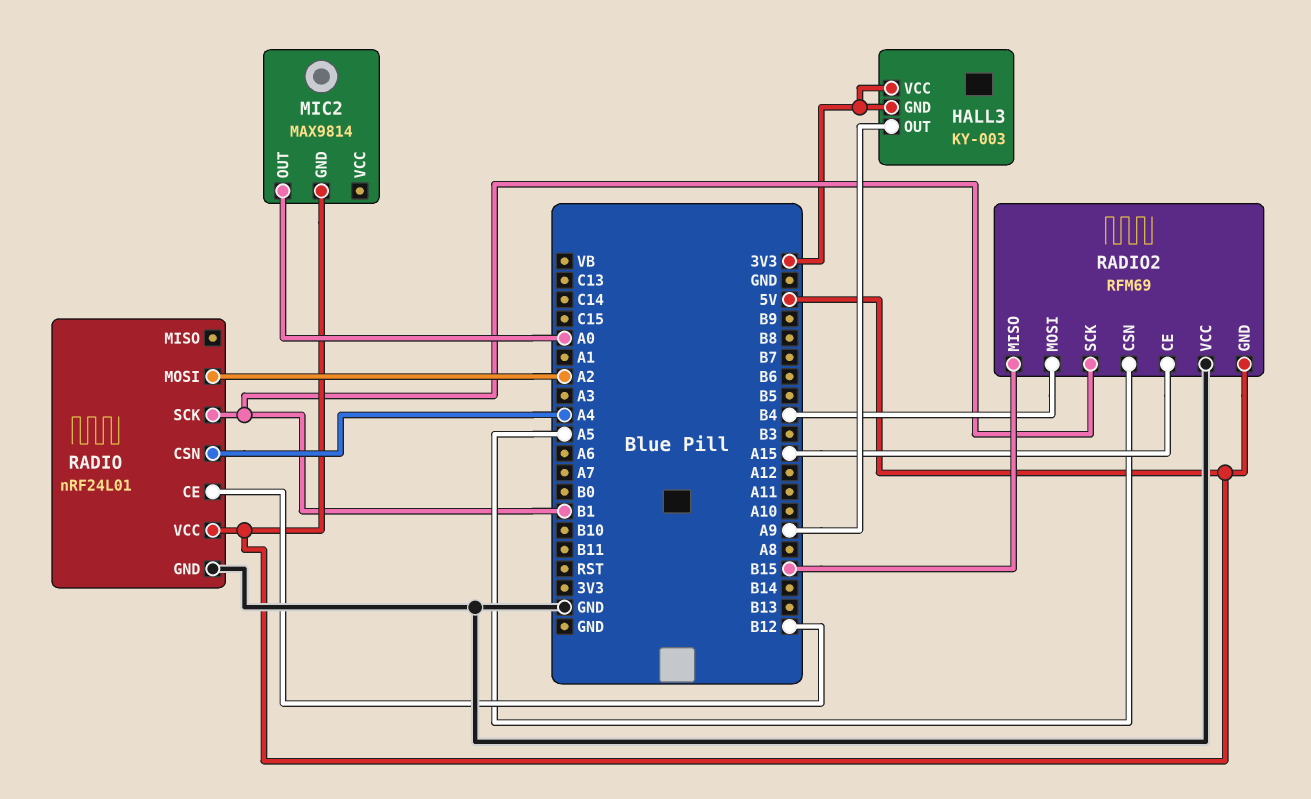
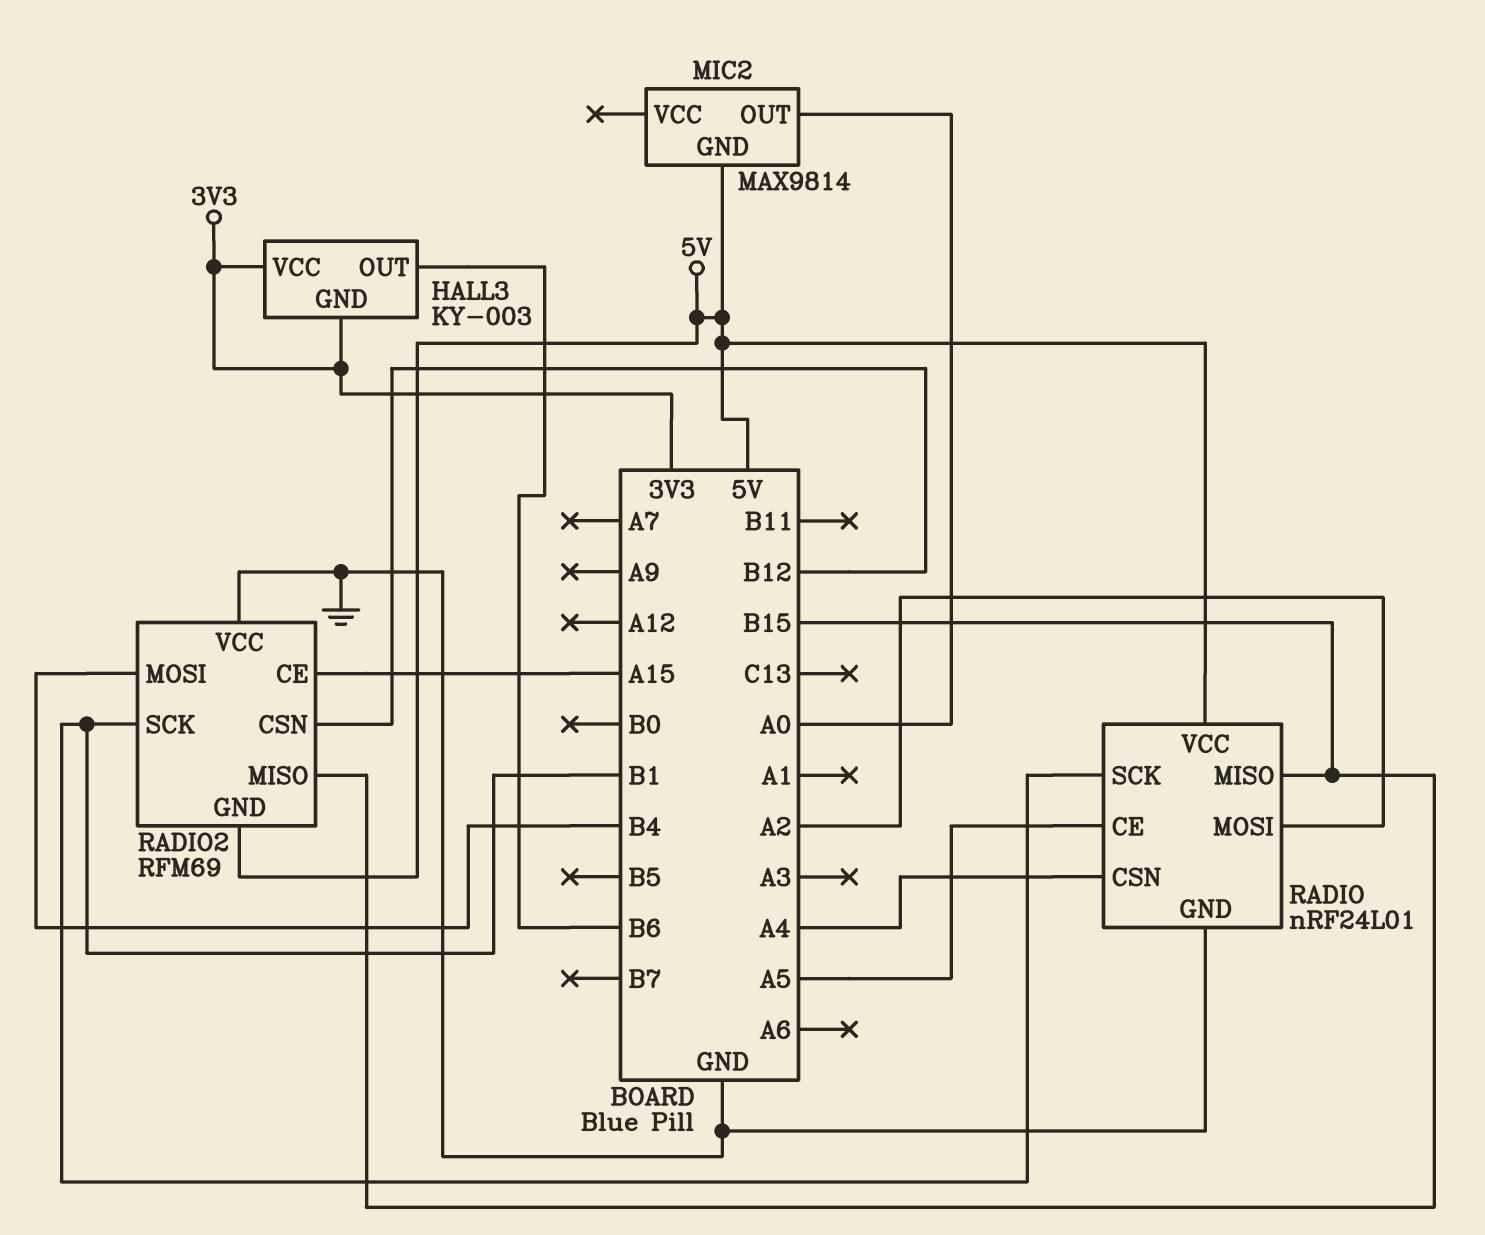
HALL3 pin OUT: A9 -> B6
RADIO pin CE: B12 -> A5
RADIO pin MISO: none -> B15
RADIO2 pin CSN: A5 -> B12

